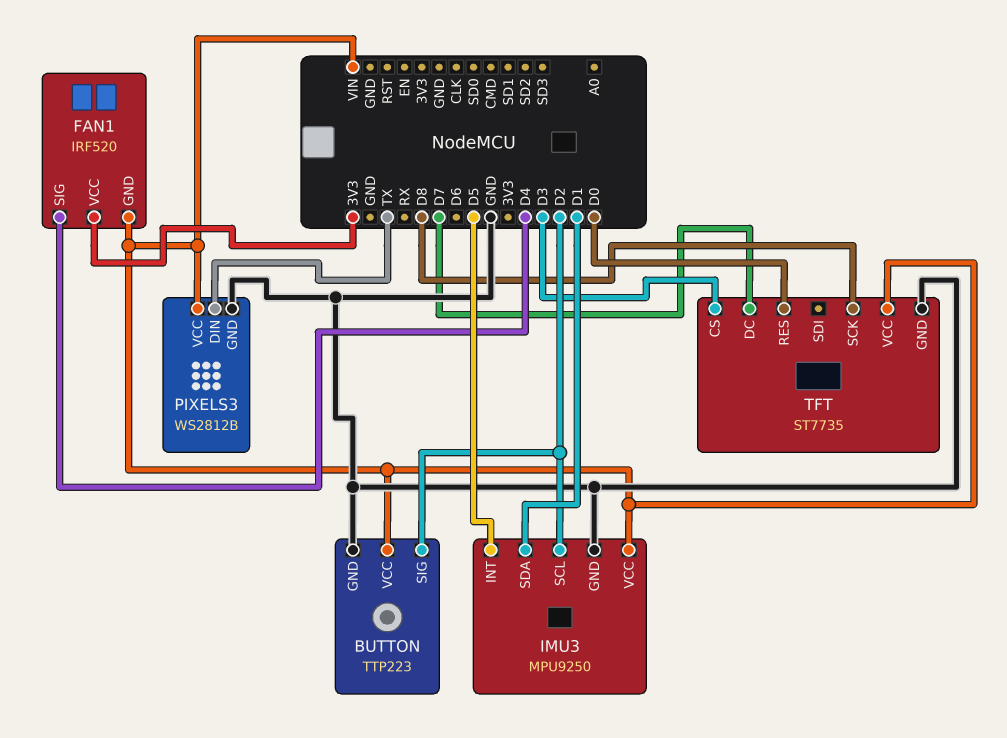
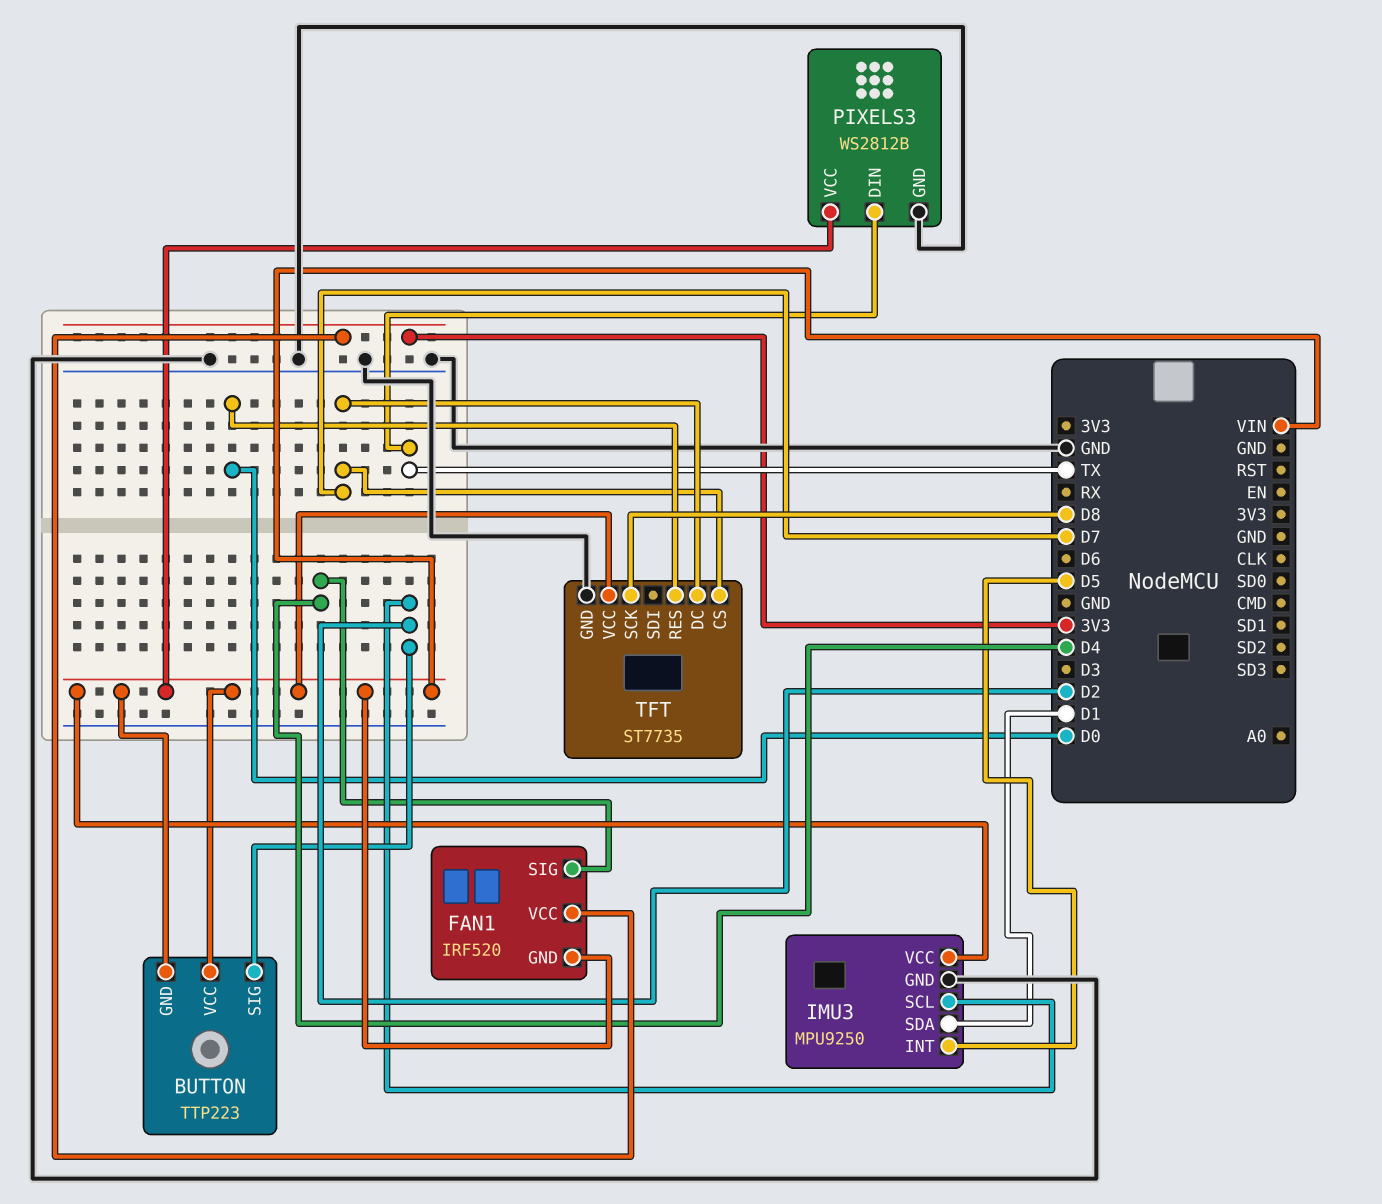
BUTTON pin GND: GND -> VIN
TFT pin CS: D3 -> D7

